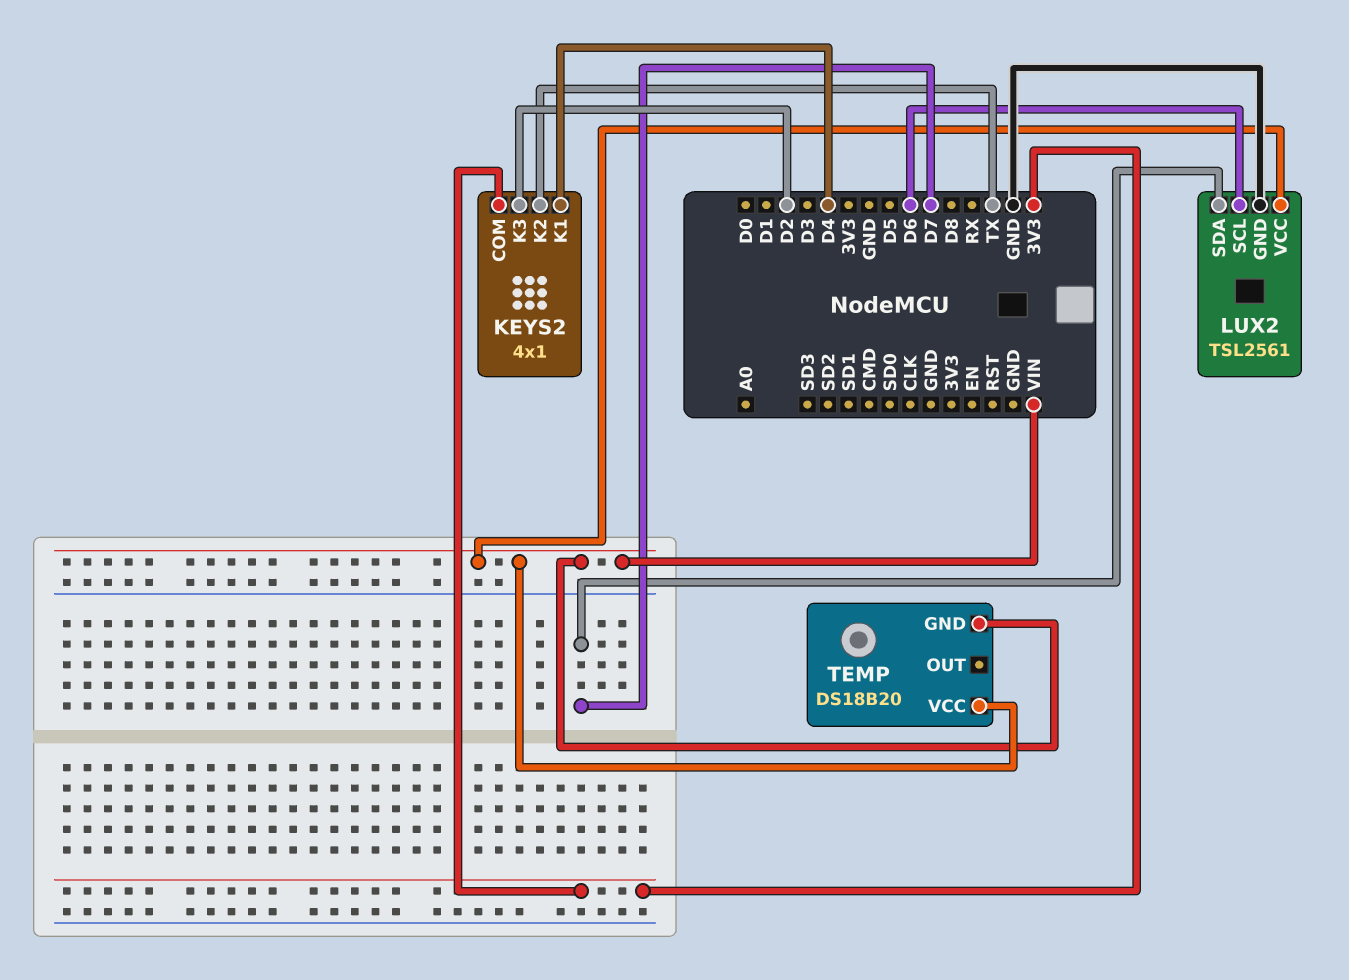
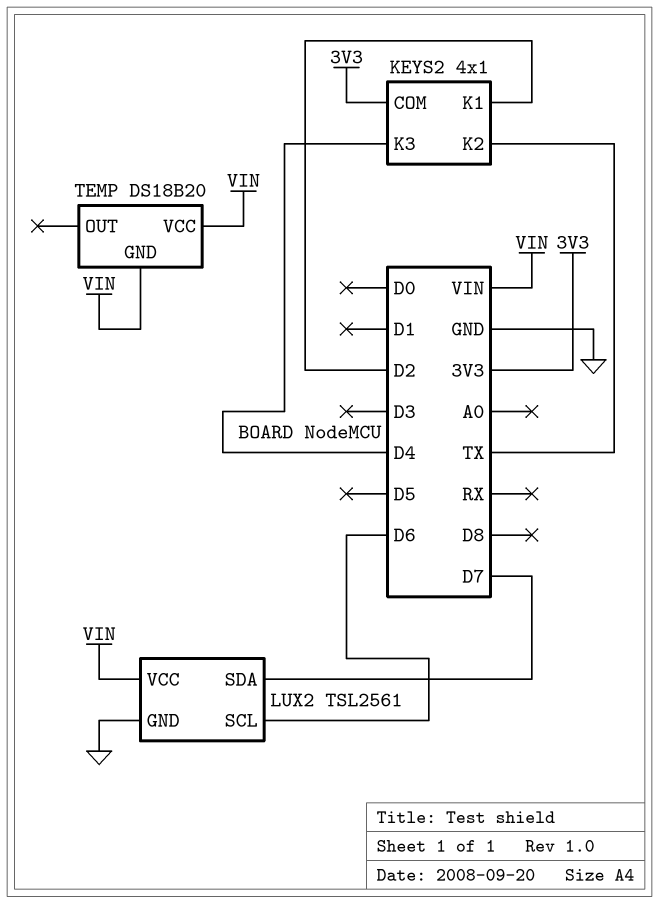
KEYS2 pin K1: D4 -> D2
KEYS2 pin K3: D2 -> D4

